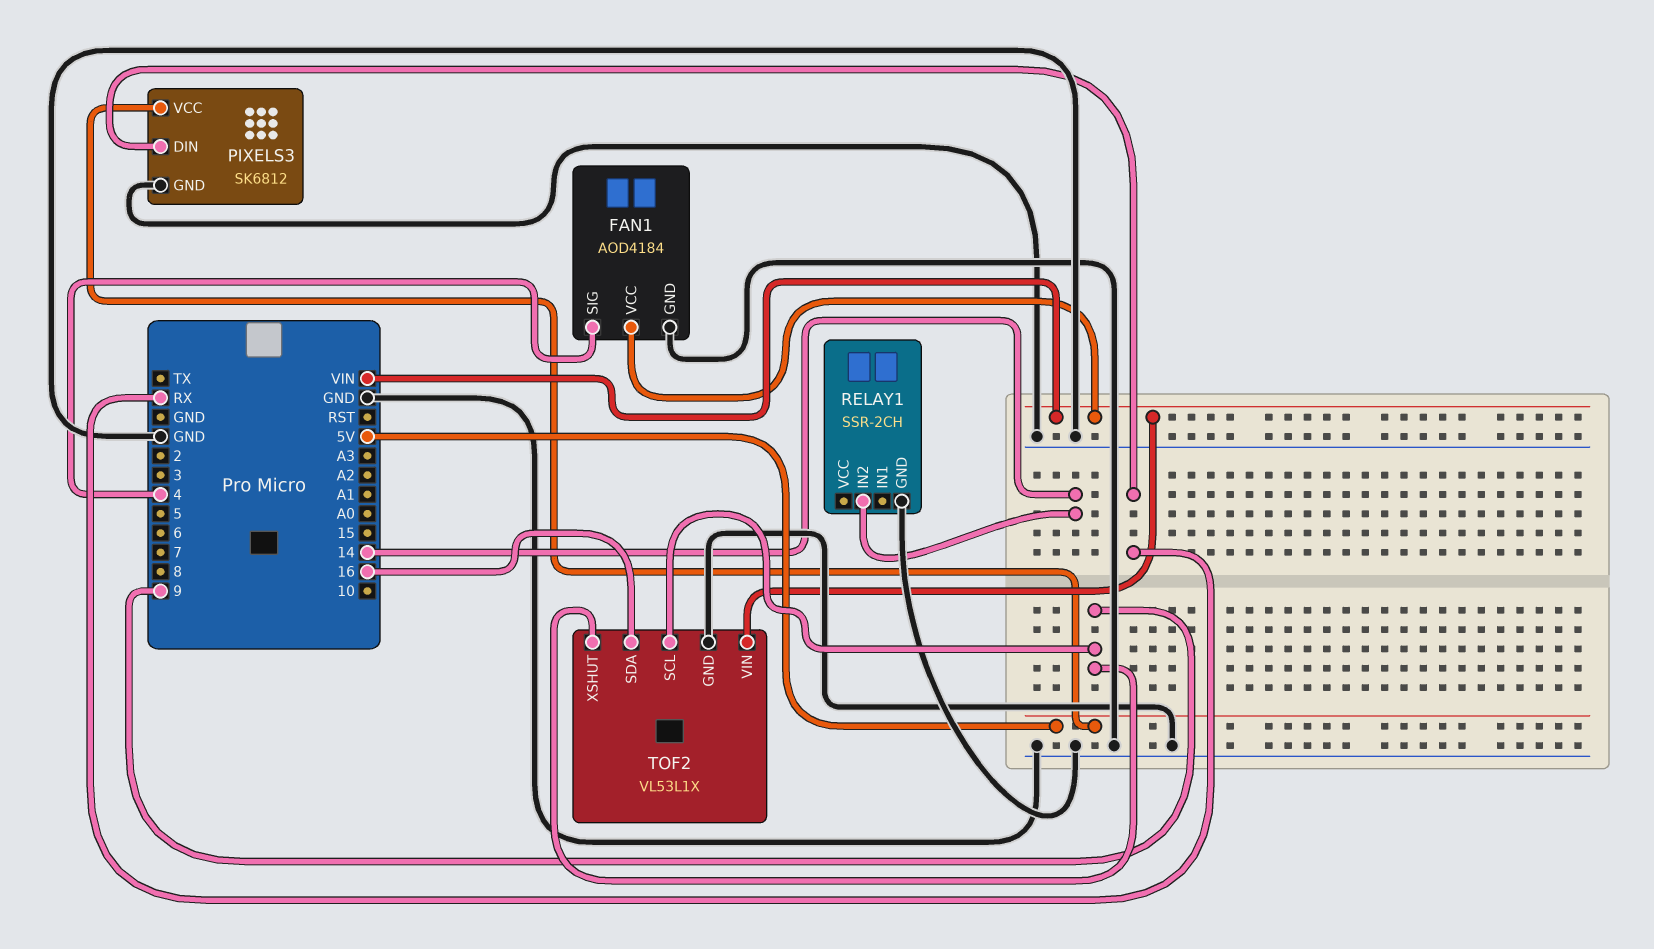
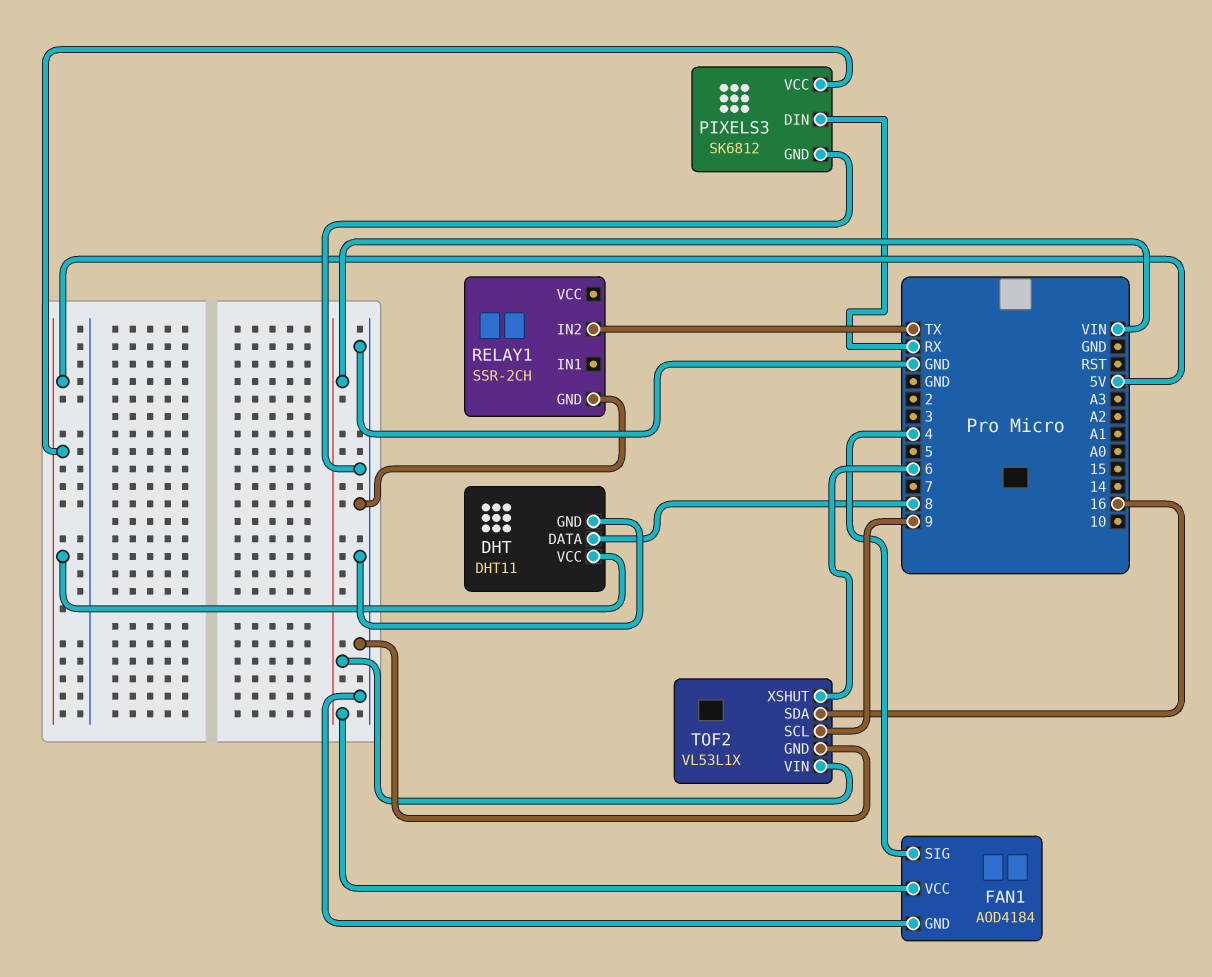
DHT: none -> DHT11
DHT pin DATA: none -> 8
DHT pin GND: none -> GND
DHT pin VCC: none -> 5V
RELAY1 pin IN2: 14 -> TX
TOF2 pin XSHUT: 9 -> 6

